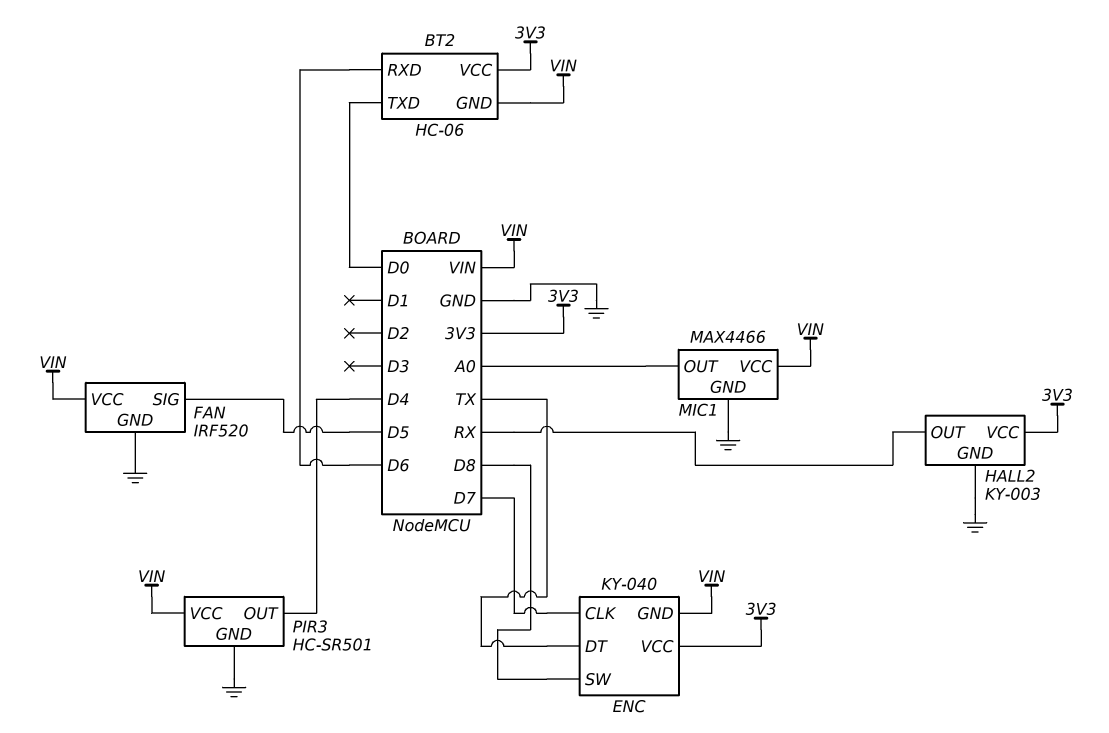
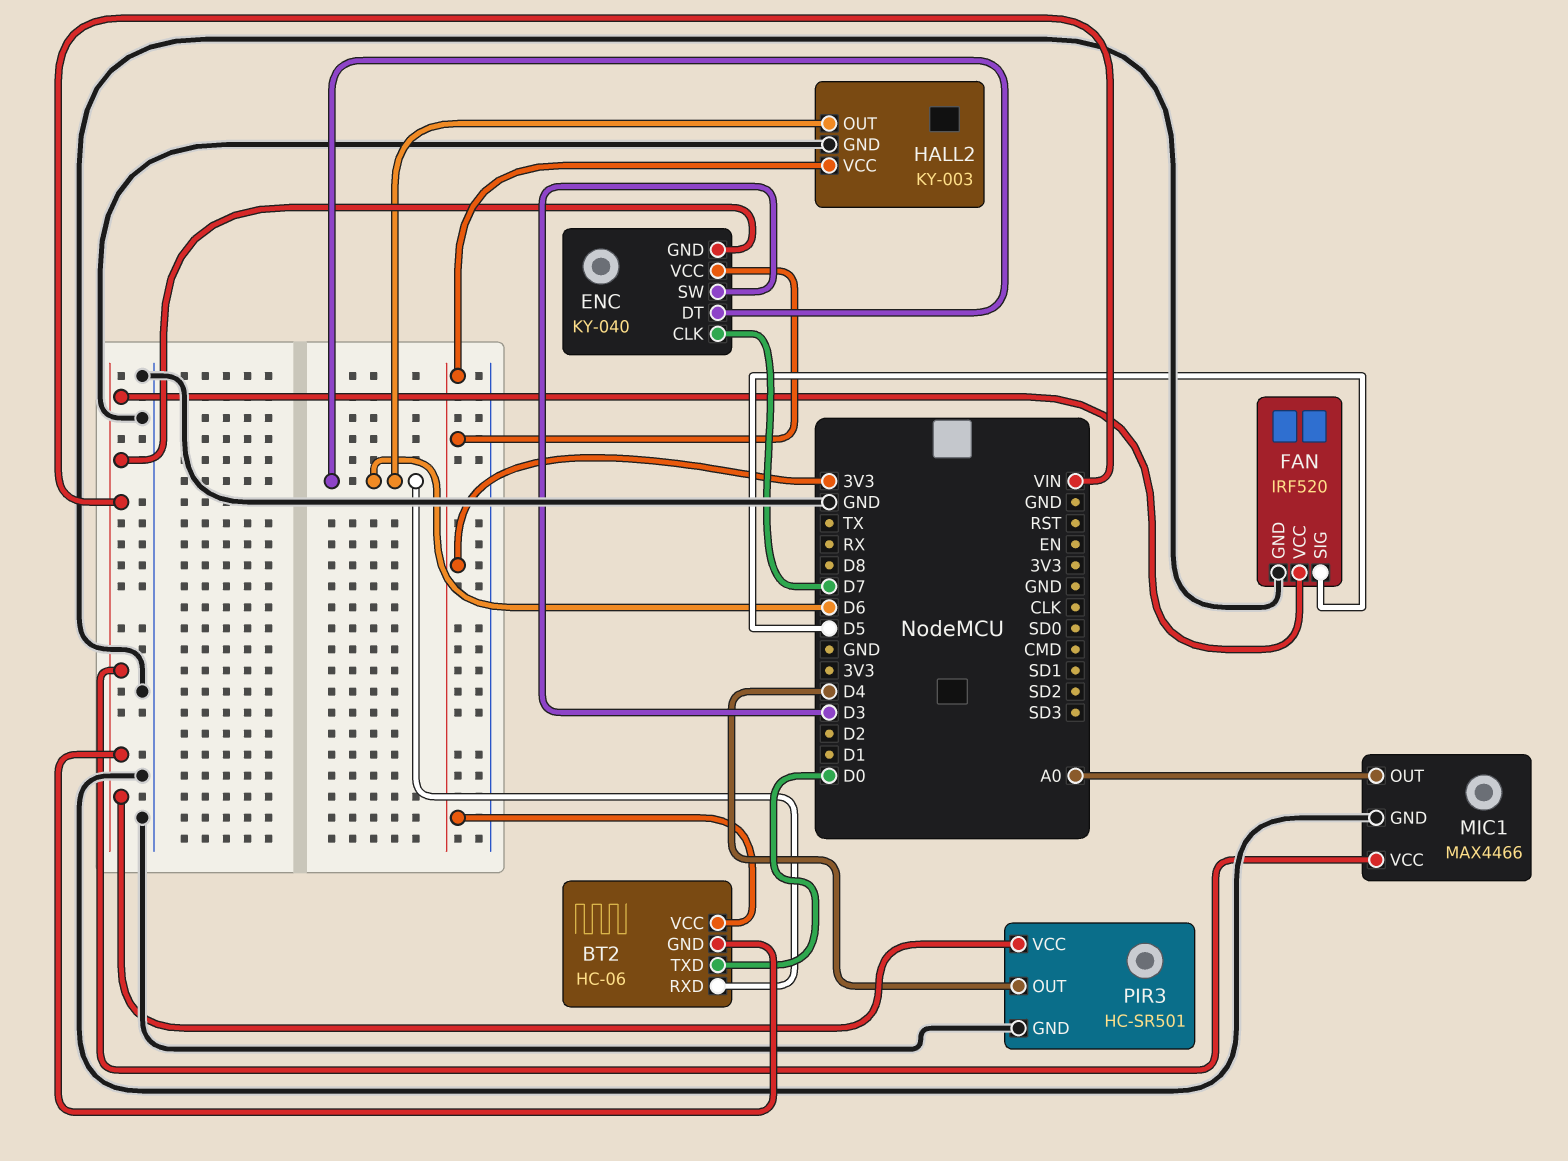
ENC pin DT: TX -> D6
ENC pin SW: D8 -> D3
HALL2 pin OUT: RX -> D6

